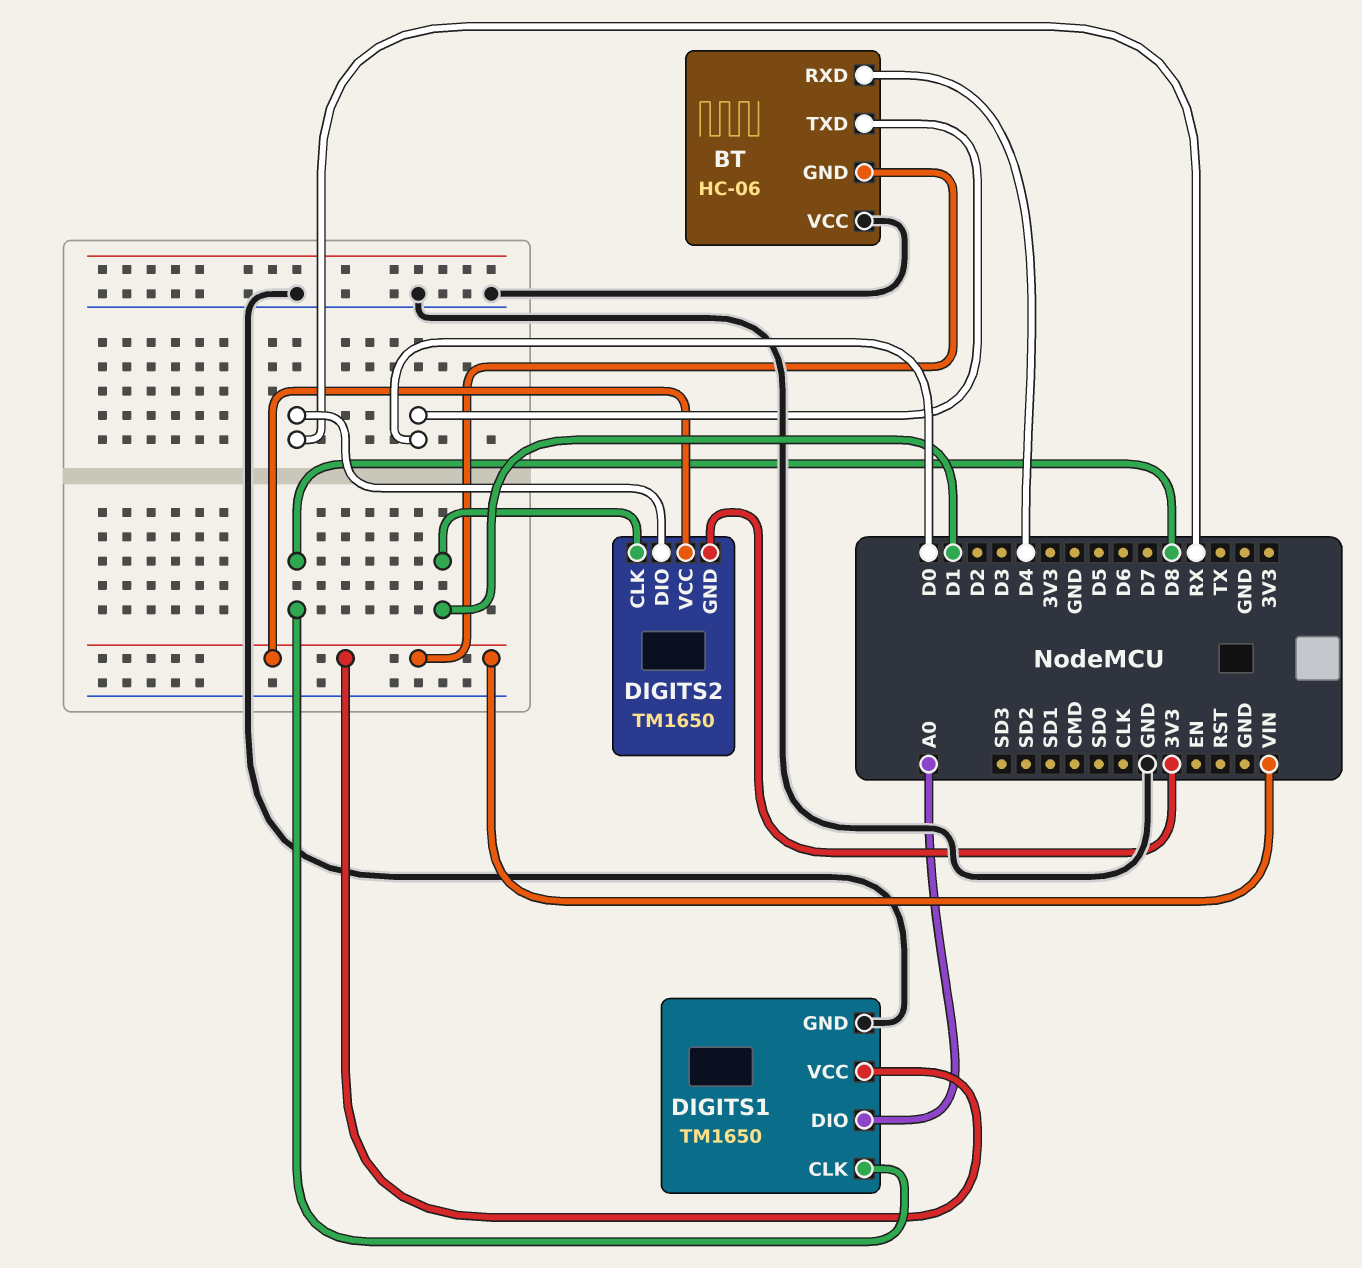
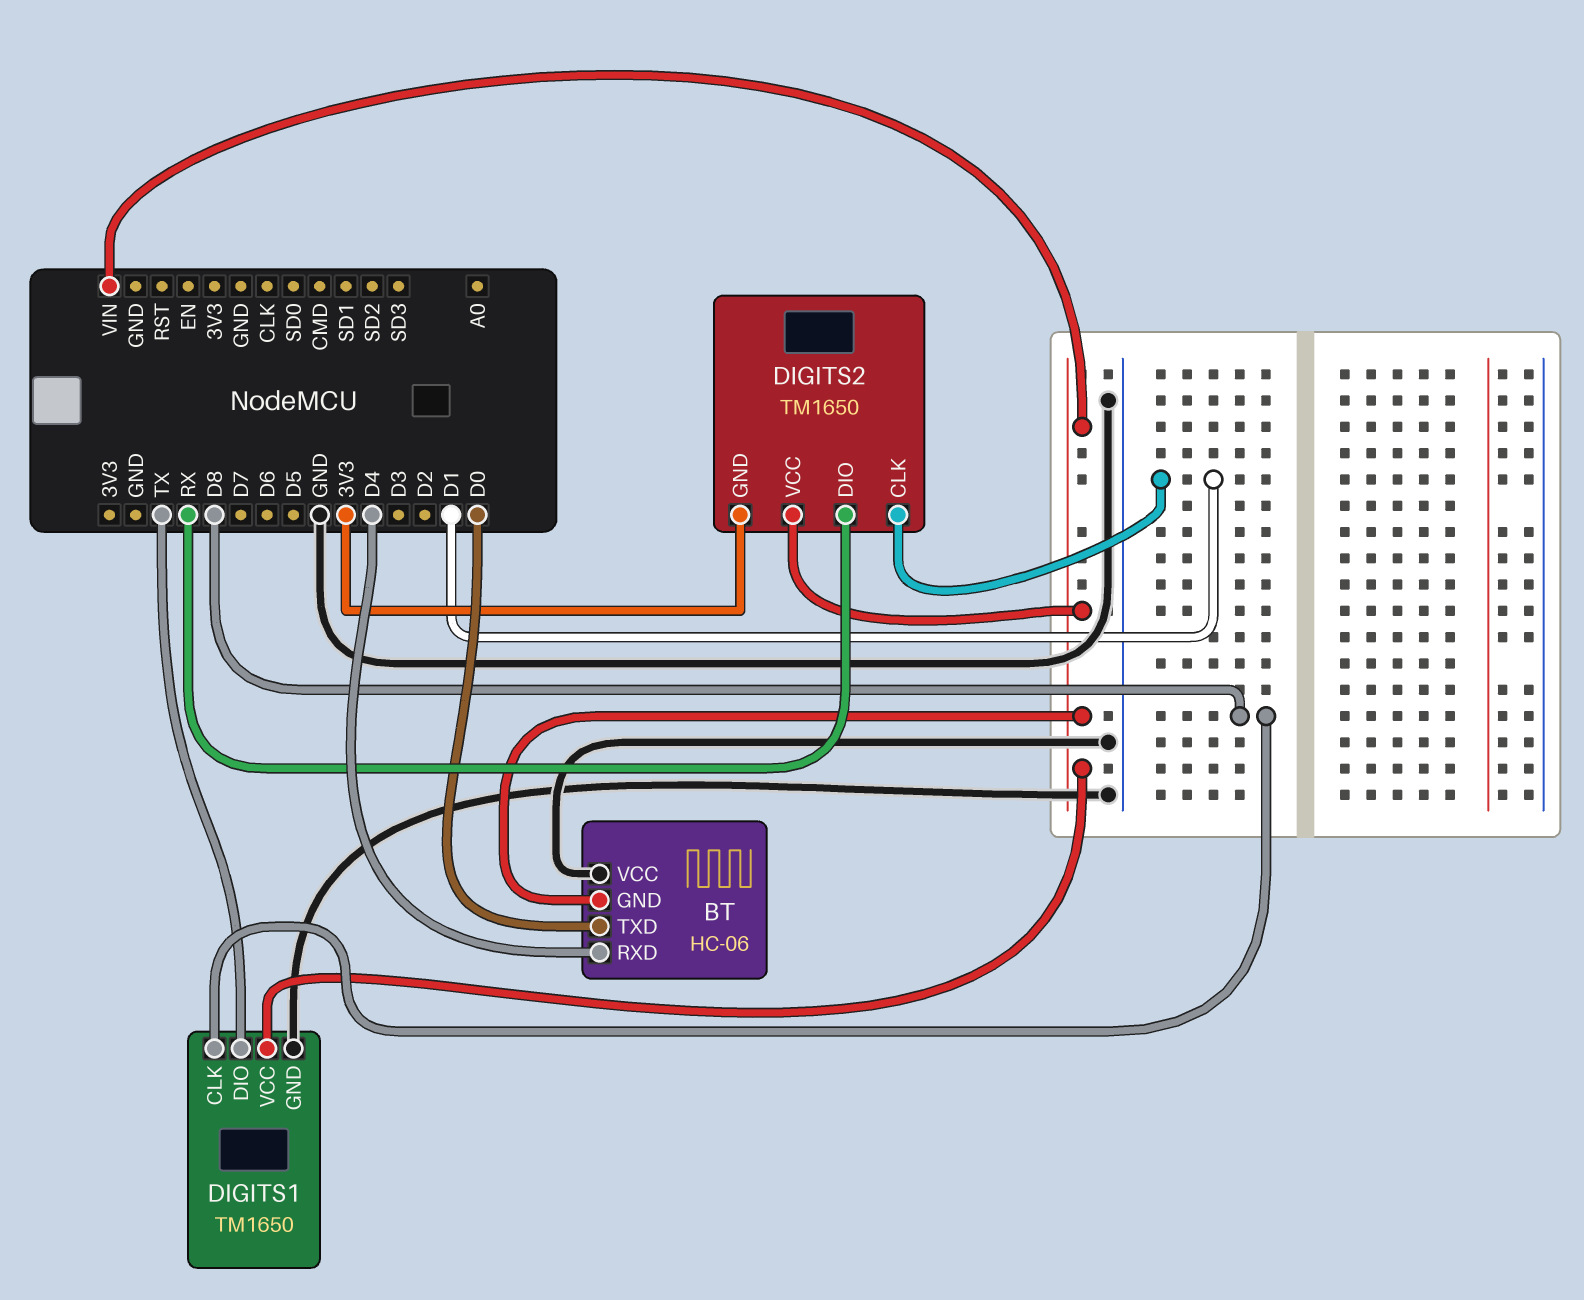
DIGITS1 pin DIO: A0 -> TX

